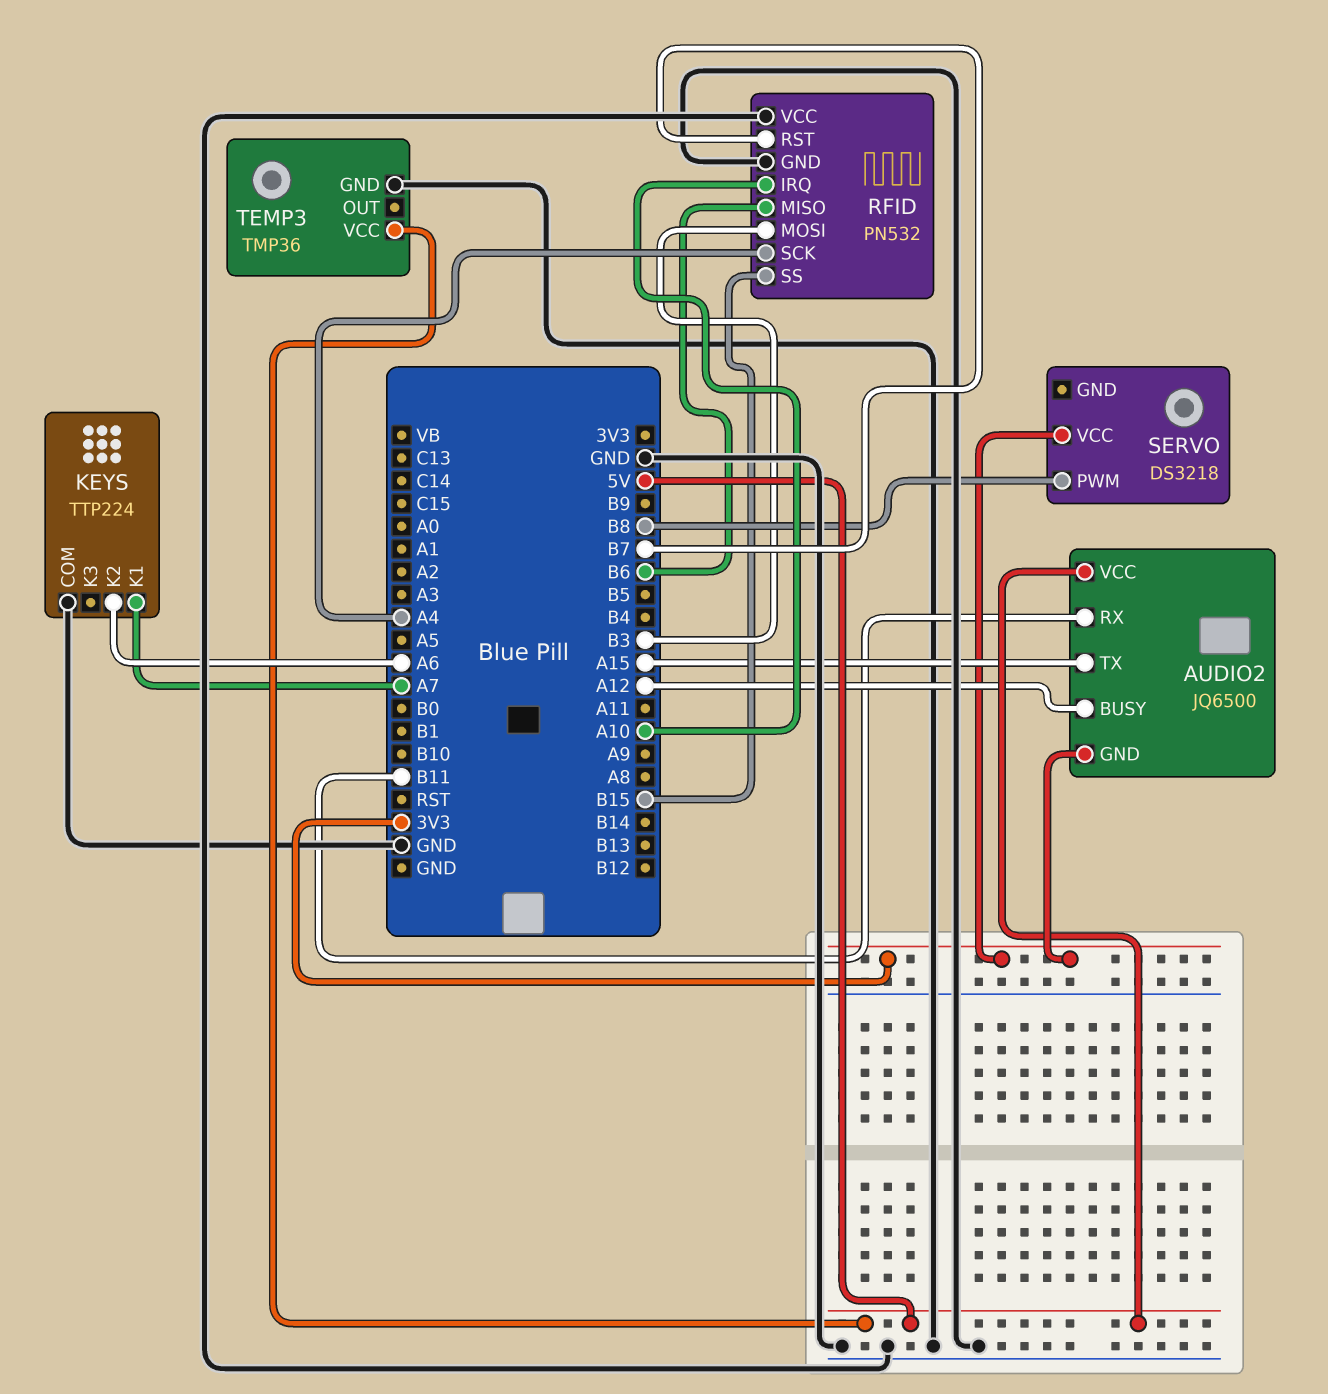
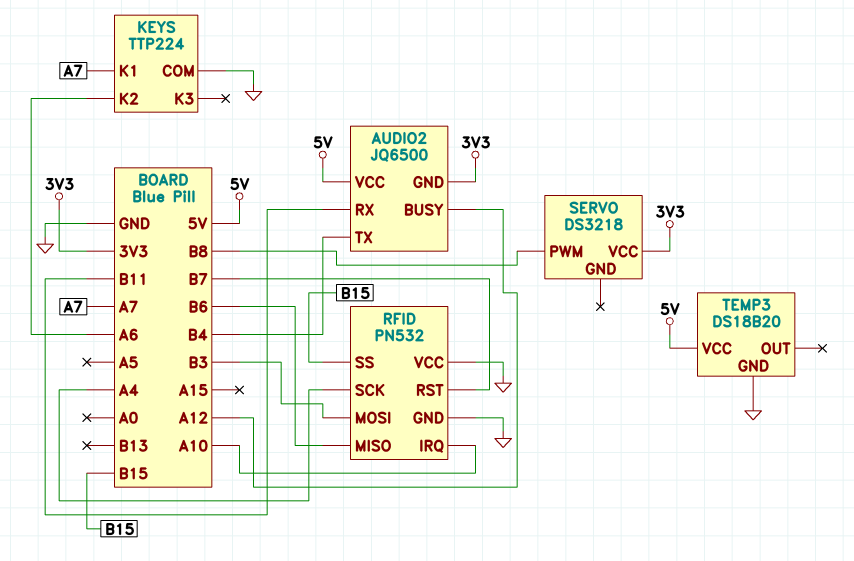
AUDIO2 pin TX: A15 -> B4
TEMP3: TMP36 -> DS18B20

